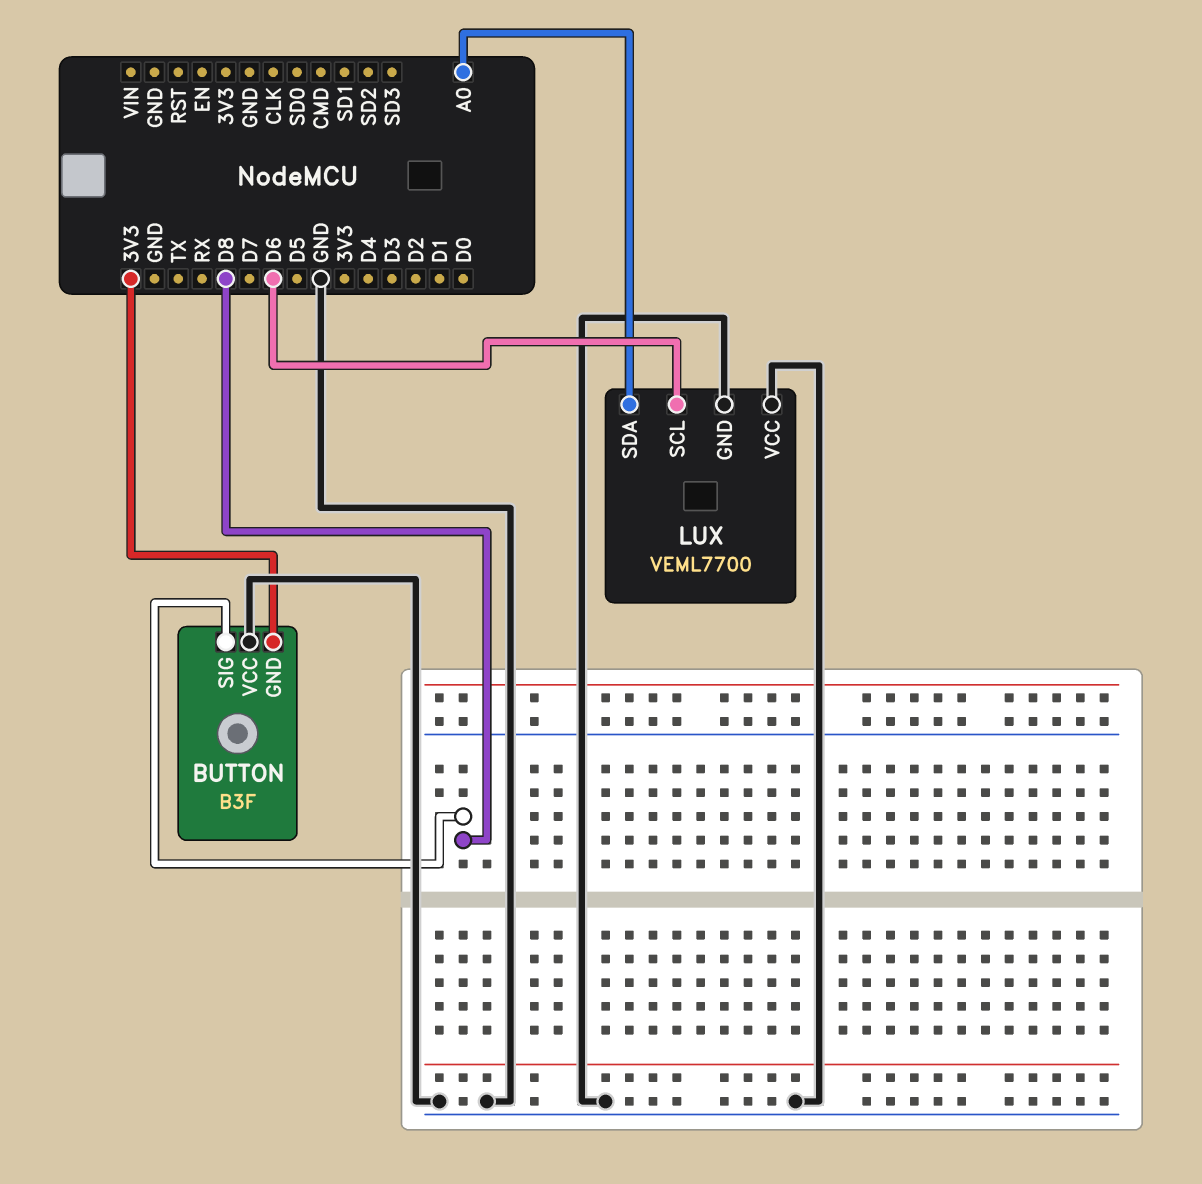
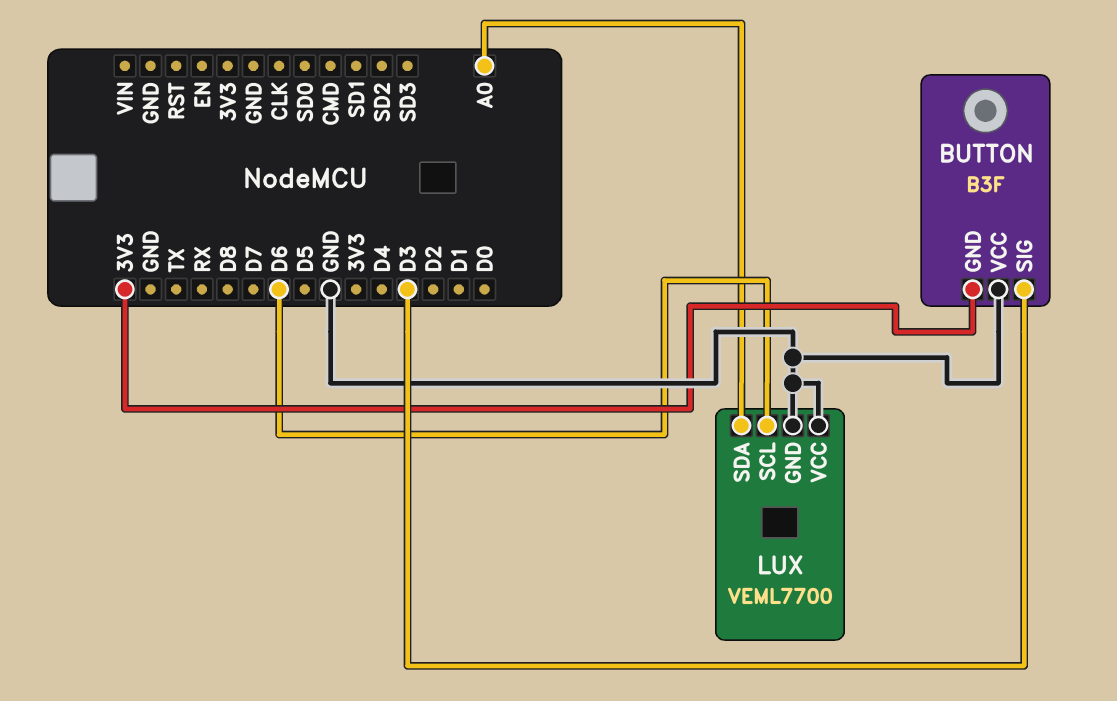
BUTTON pin SIG: D8 -> D3

